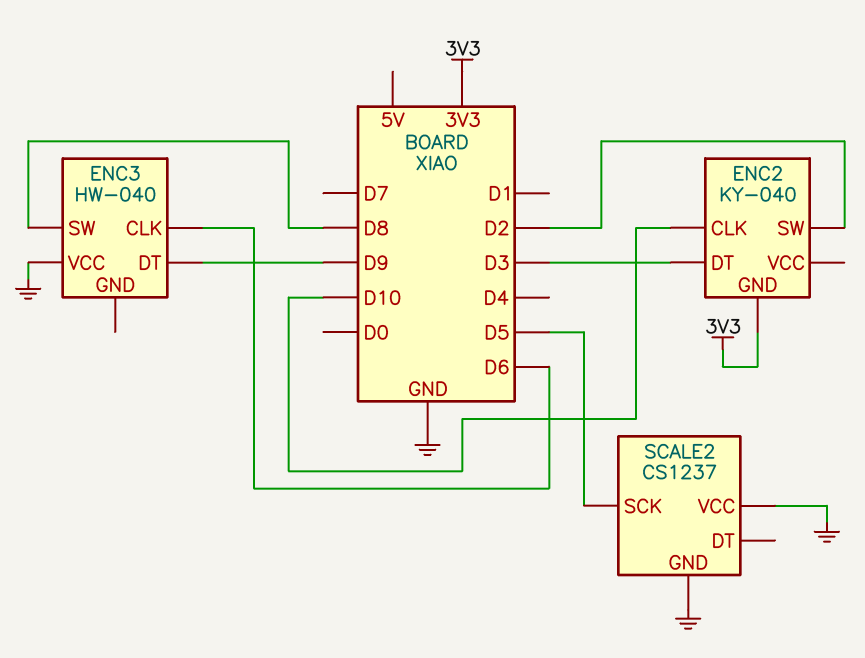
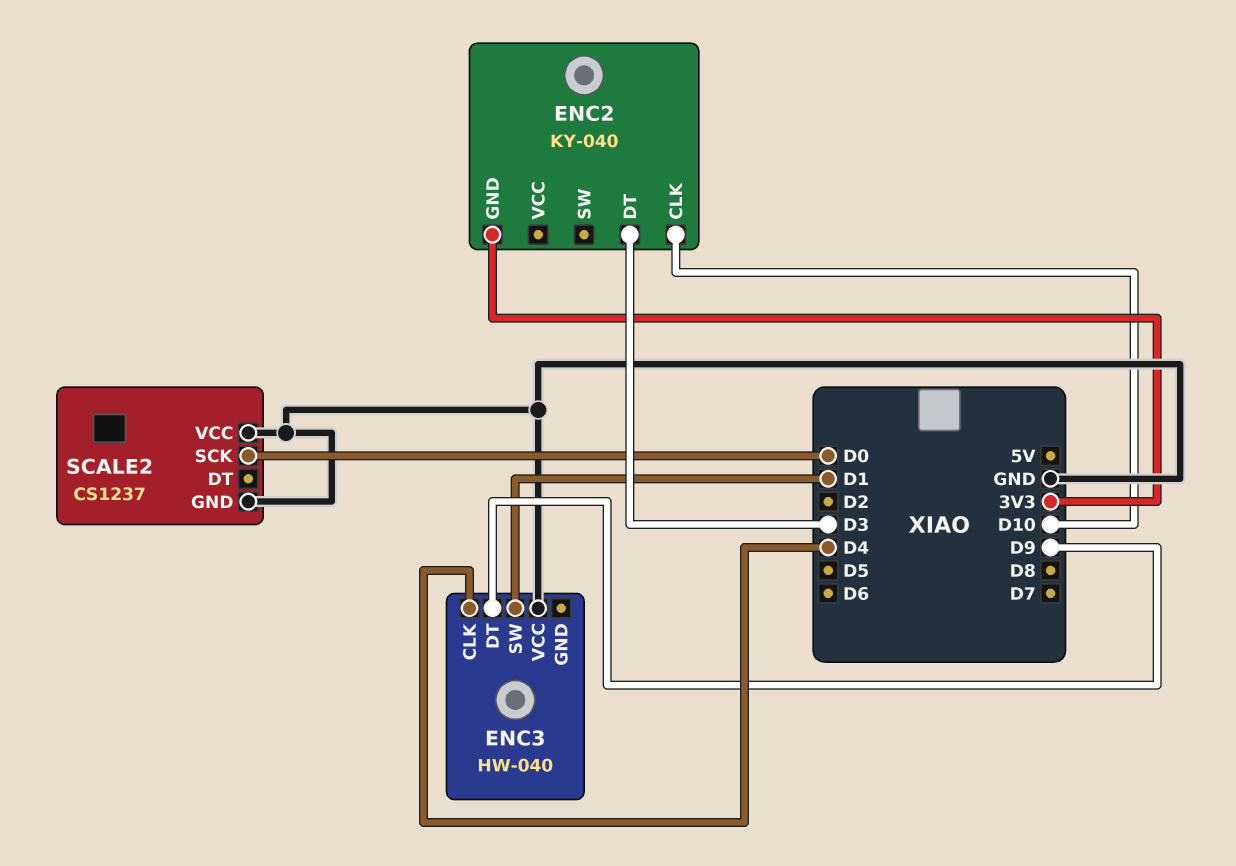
ENC2 pin SW: D2 -> none
ENC3 pin CLK: D6 -> D4
ENC3 pin SW: D8 -> D1
SCALE2 pin SCK: D5 -> D0

